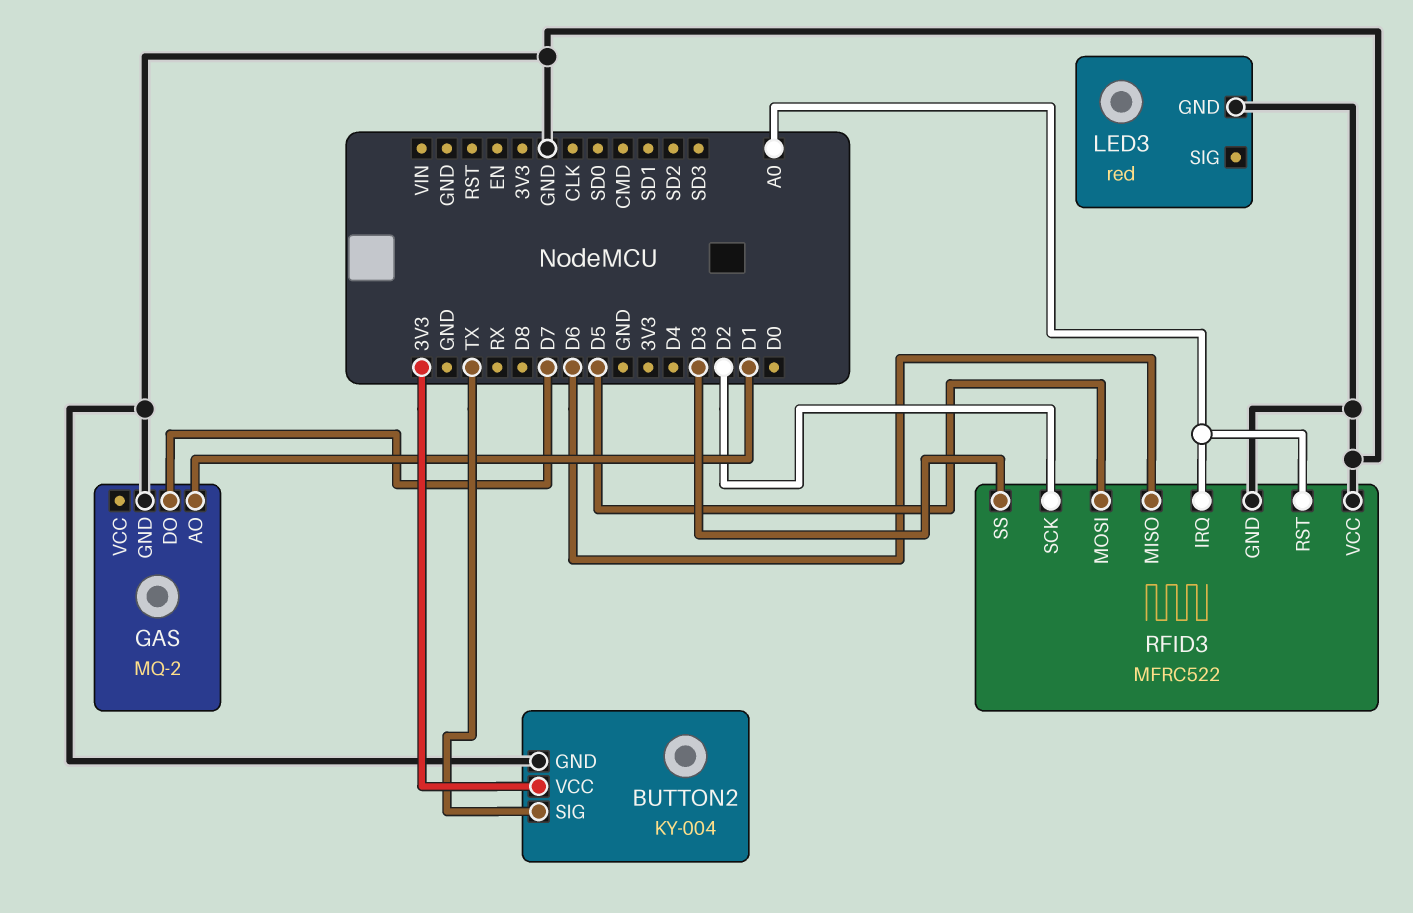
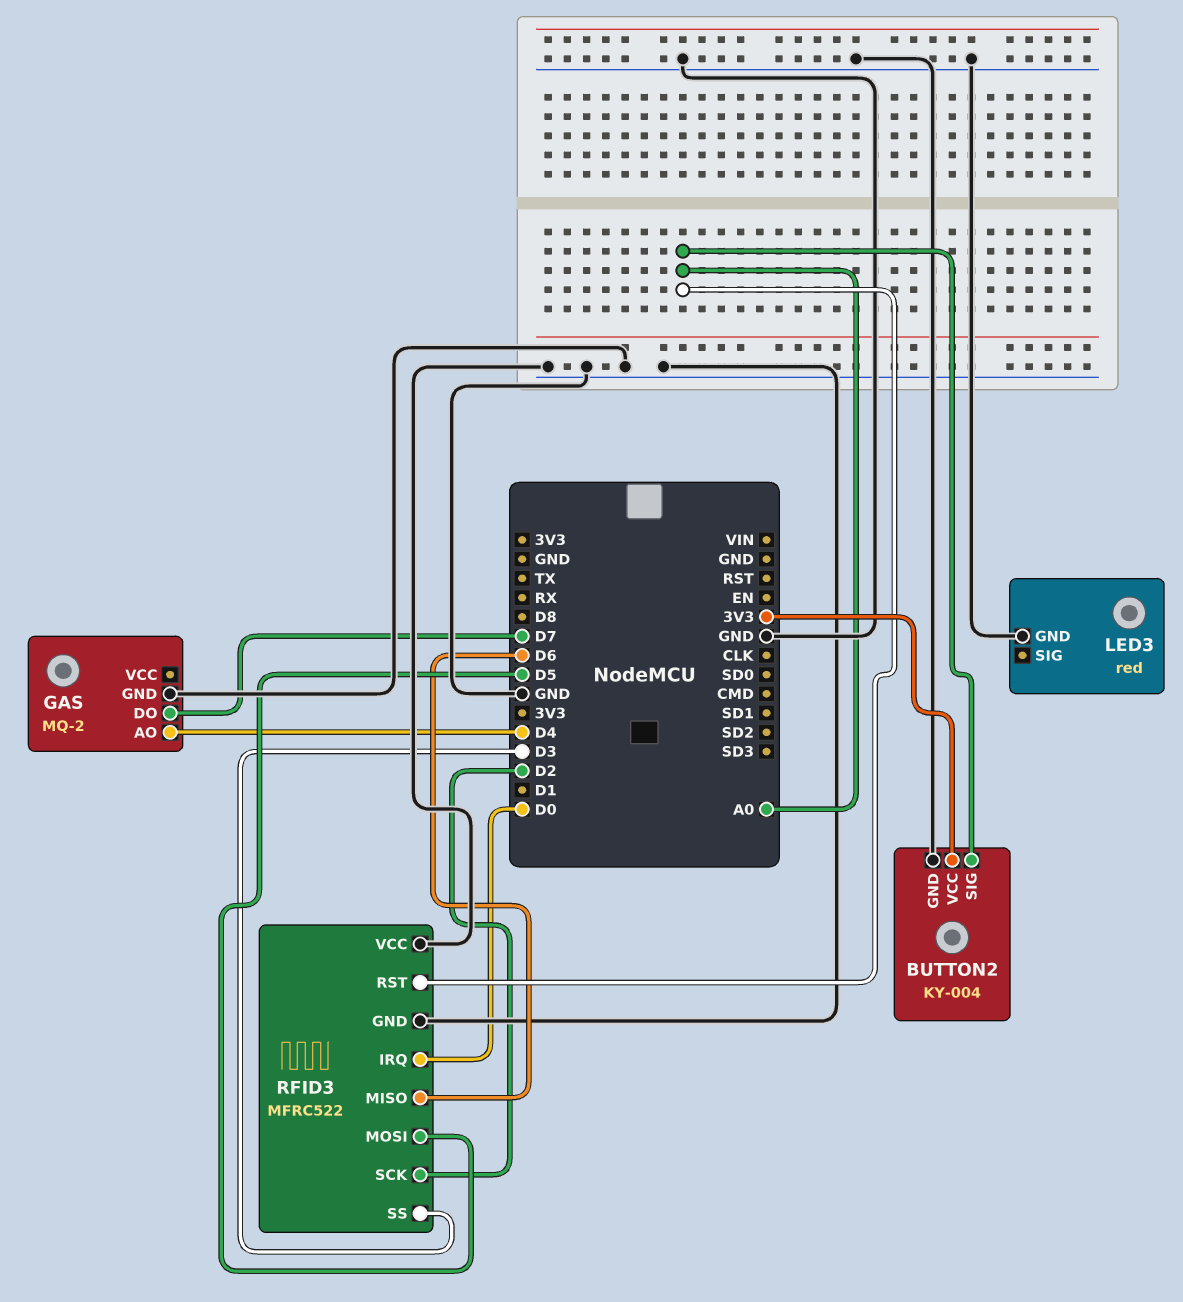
BUTTON2 pin SIG: TX -> A0
GAS pin AO: D1 -> D4
RFID3 pin IRQ: A0 -> D0

